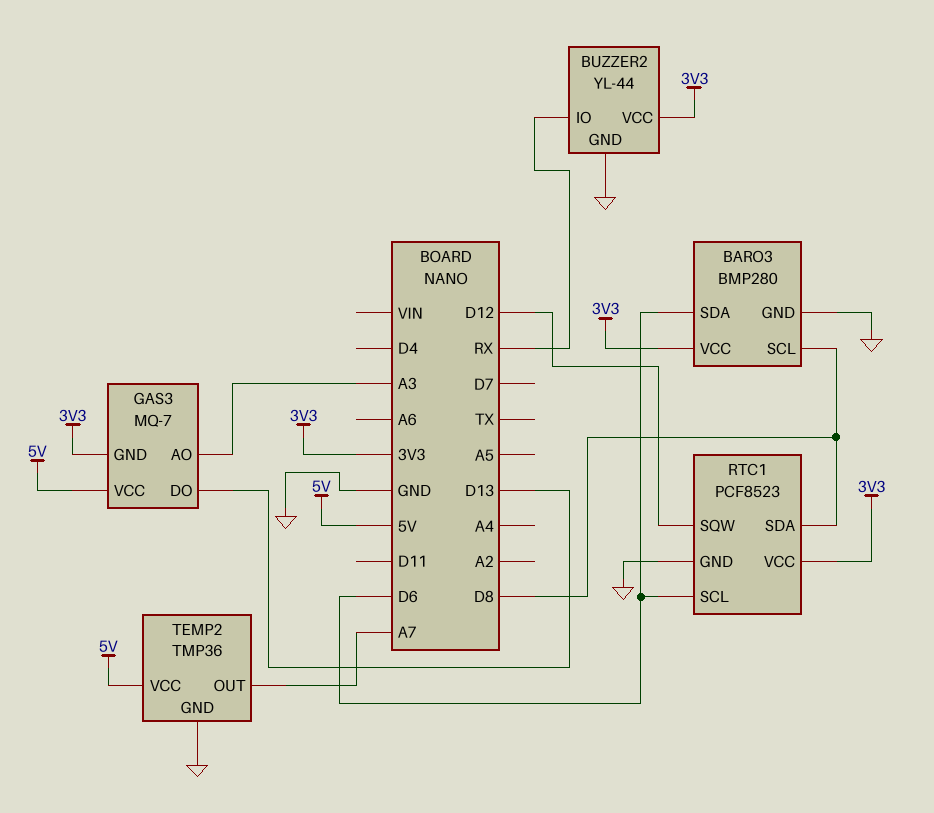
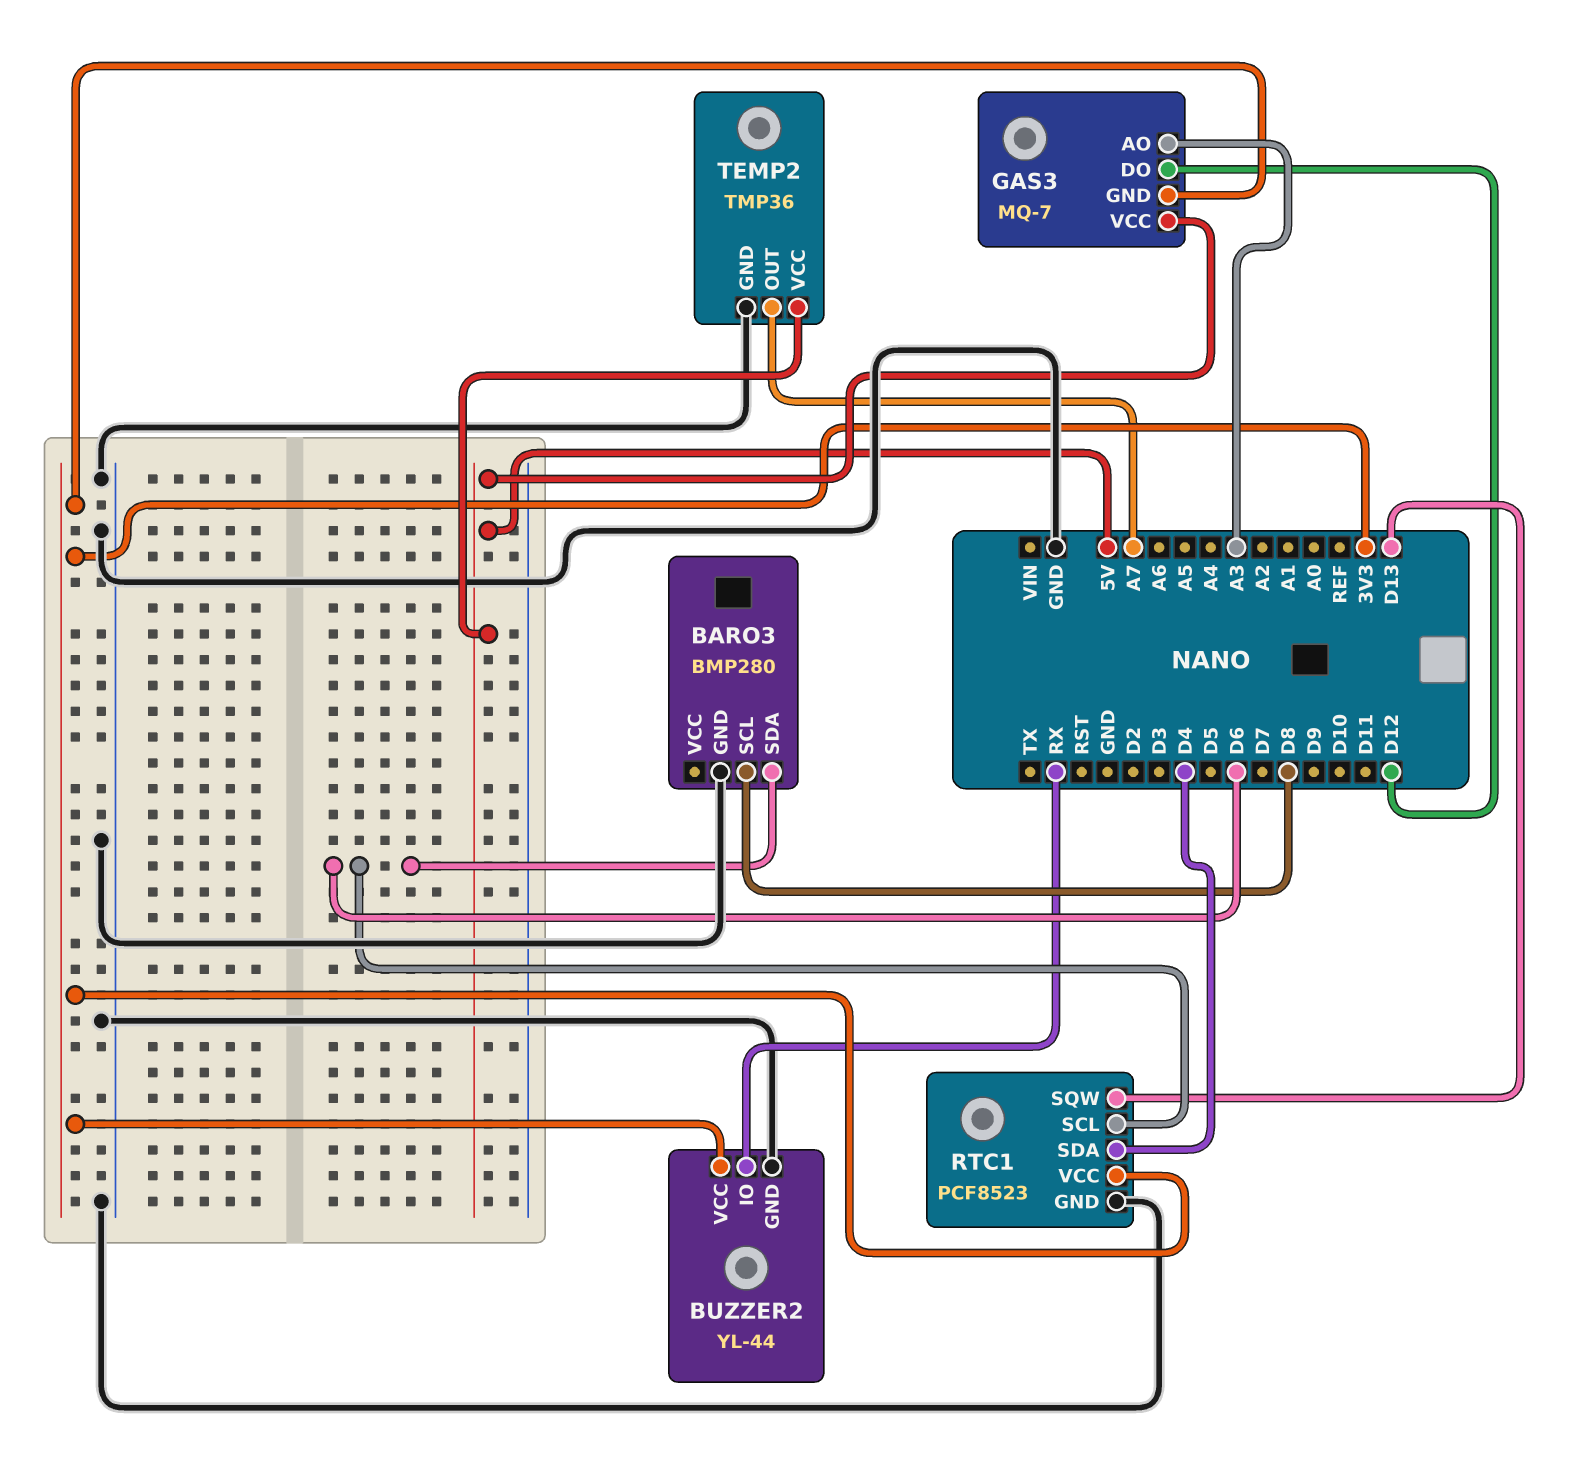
BARO3 pin VCC: 3V3 -> none
GAS3 pin DO: D13 -> D12
RTC1 pin SDA: D8 -> D4
RTC1 pin SQW: D12 -> D13

